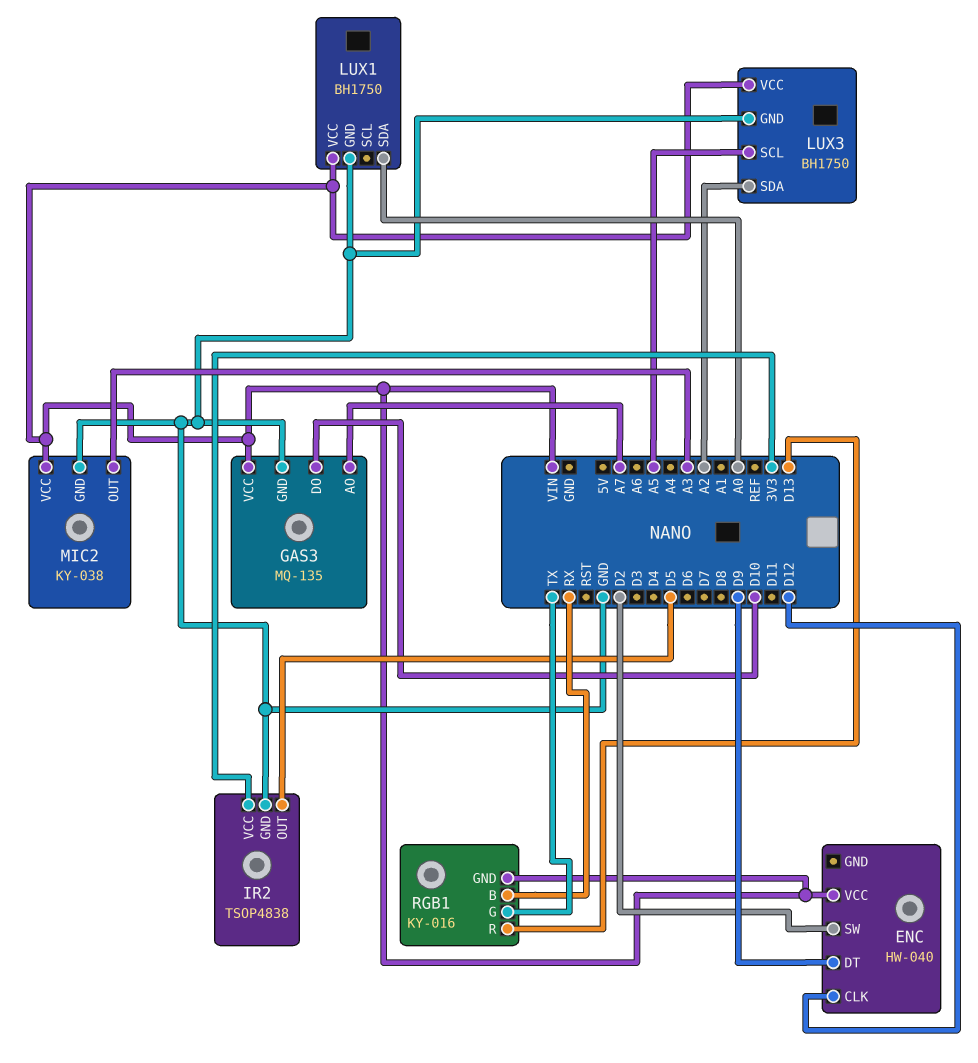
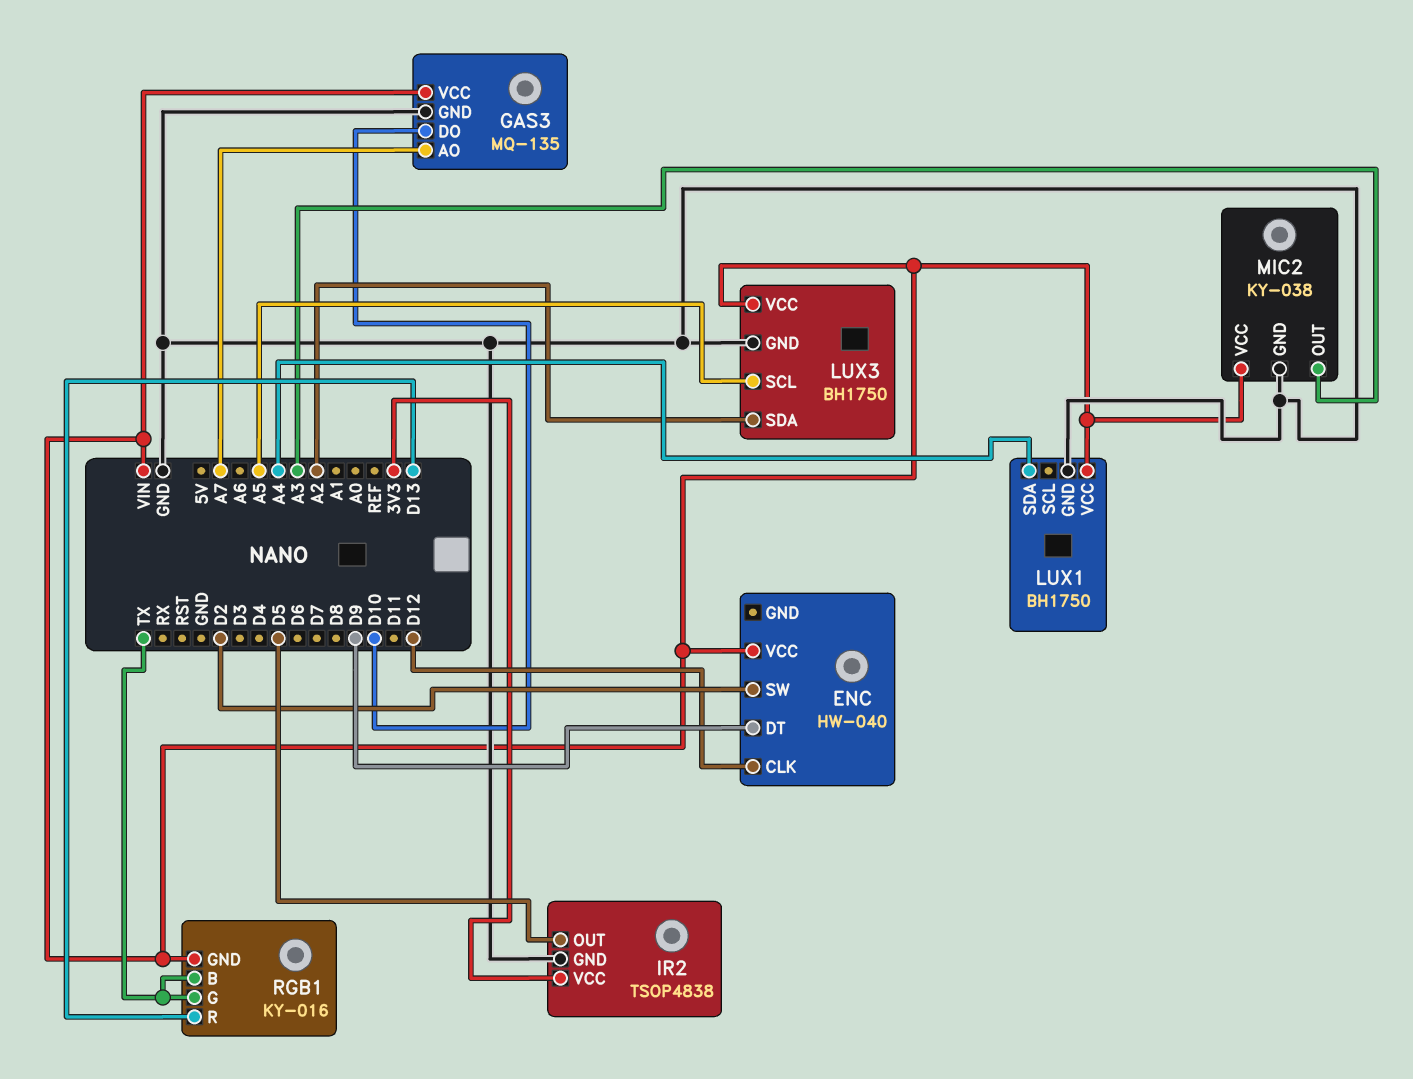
LUX1 pin SDA: A0 -> A4
RGB1 pin B: RX -> TX

